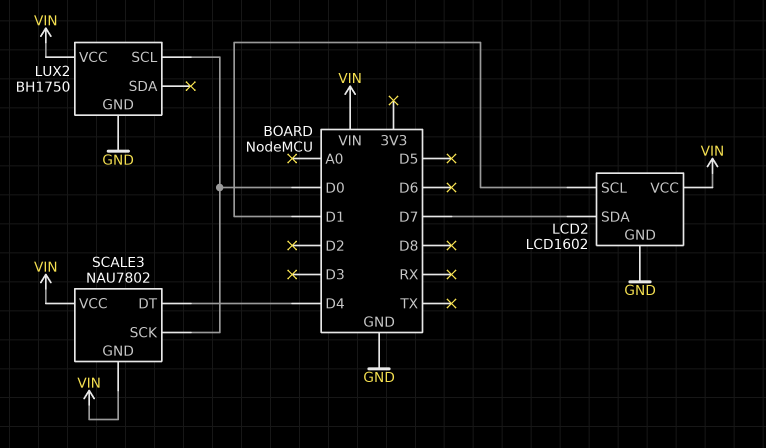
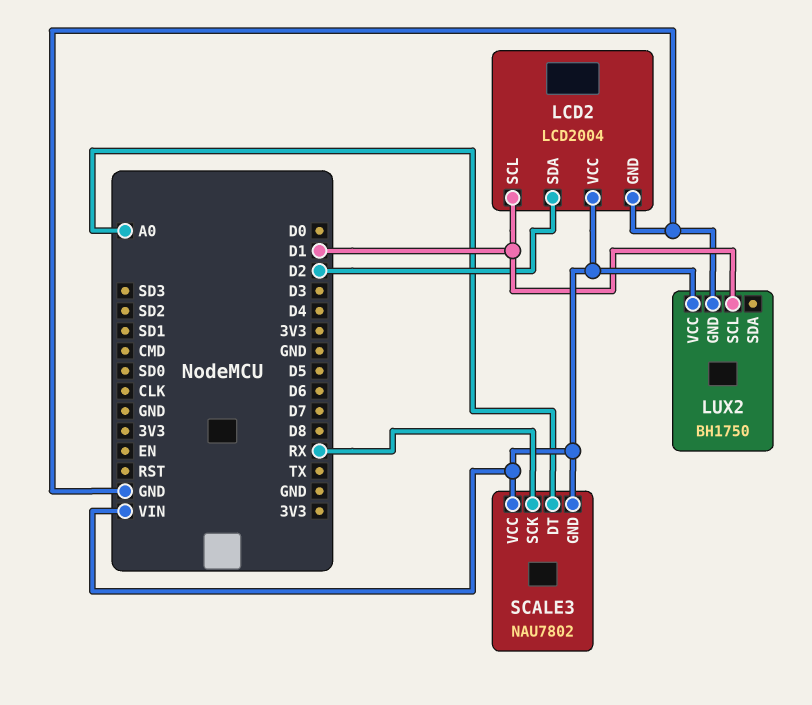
LCD2: LCD1602 -> LCD2004
LCD2 pin SDA: D7 -> D2
LUX2 pin SCL: D0 -> D1
SCALE3 pin DT: D4 -> A0
SCALE3 pin SCK: D0 -> RX

